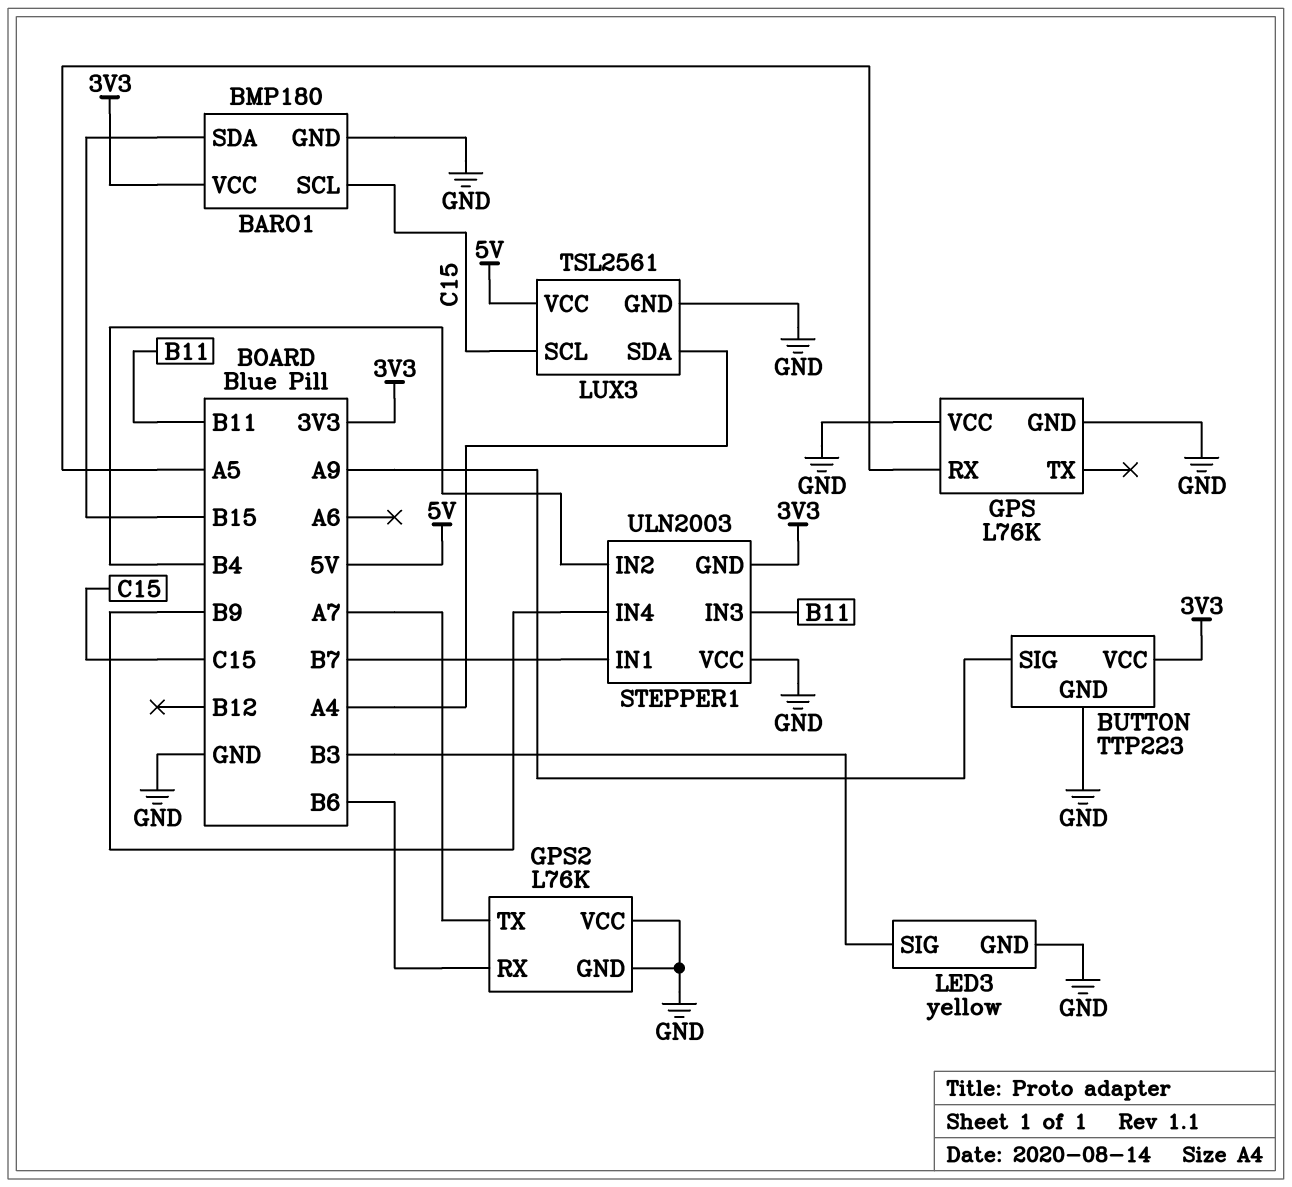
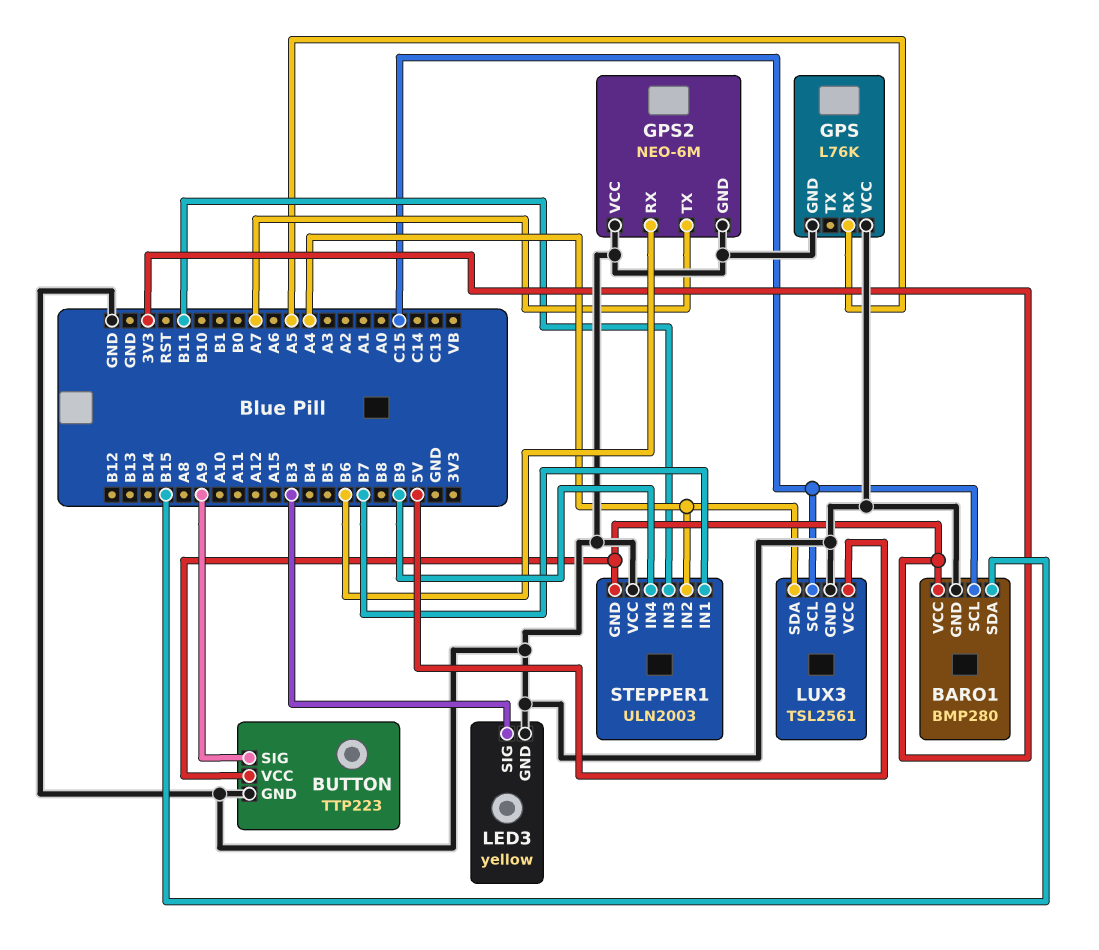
BARO1: BMP180 -> BMP280
GPS2: L76K -> NEO-6M
STEPPER1 pin IN2: B4 -> A4

